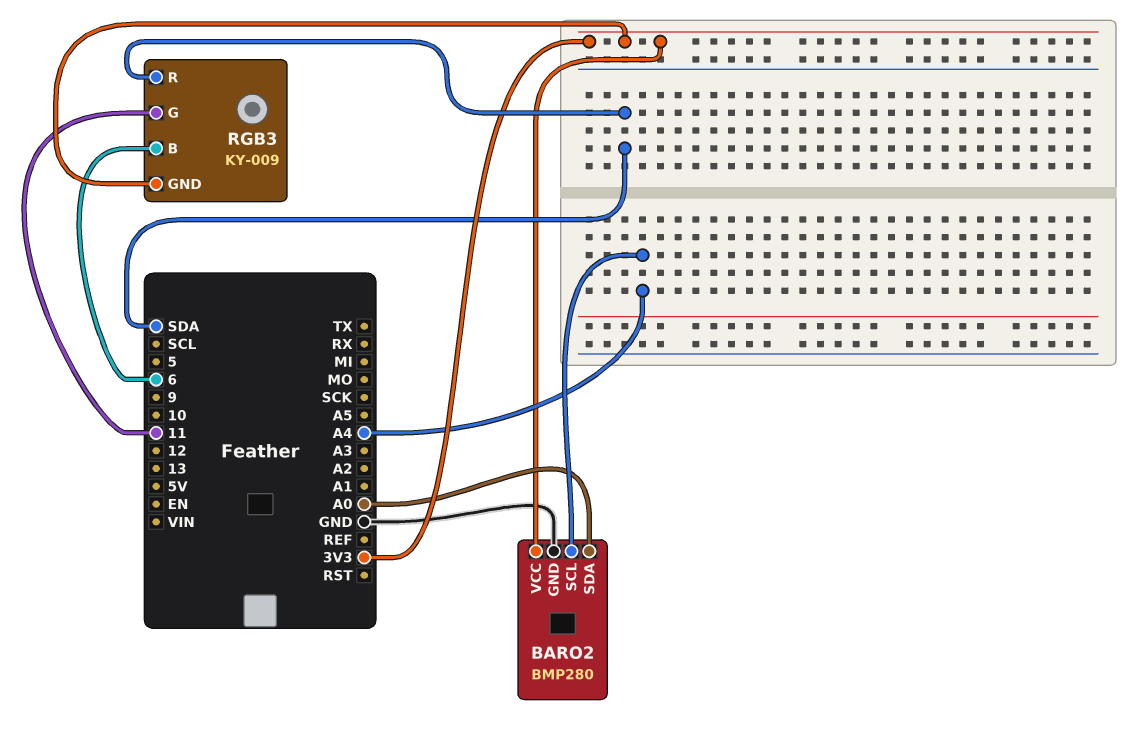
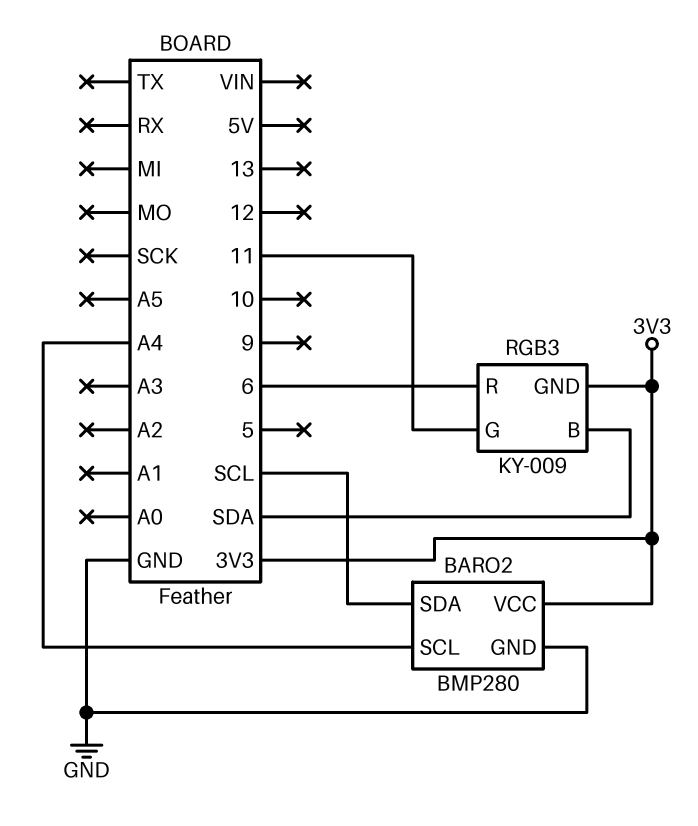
BARO2 pin SDA: A0 -> SCL
RGB3 pin B: 6 -> SDA
RGB3 pin R: SDA -> 6

